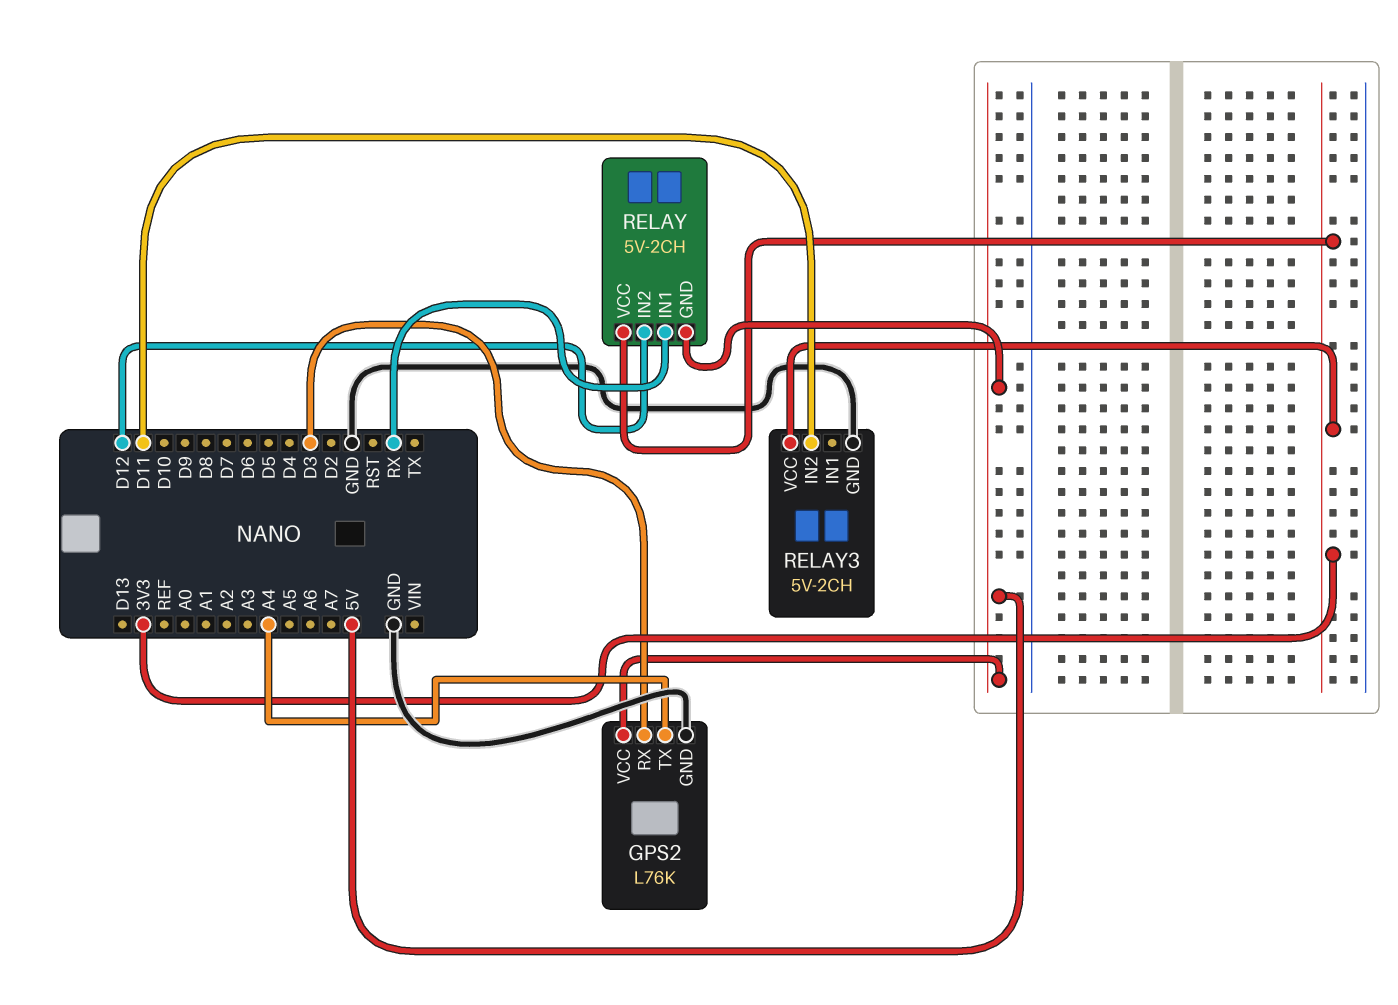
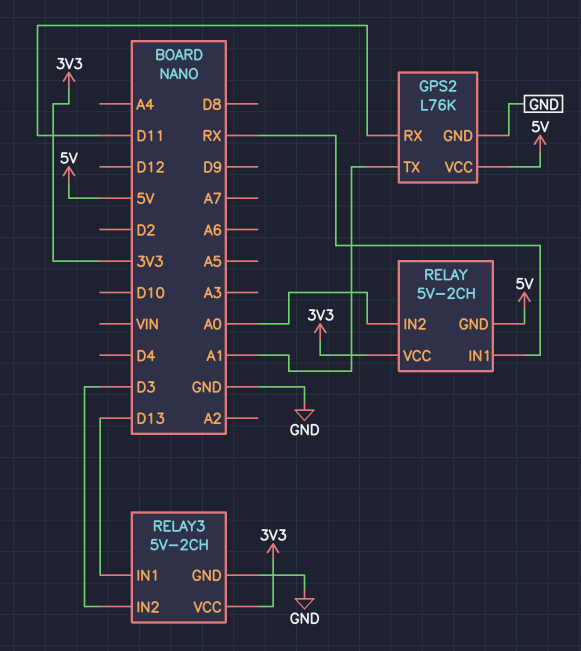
GPS2 pin RX: D3 -> D11
GPS2 pin TX: A4 -> A1
RELAY pin IN2: D12 -> A0
RELAY3 pin IN1: none -> D13
RELAY3 pin IN2: D11 -> D3

